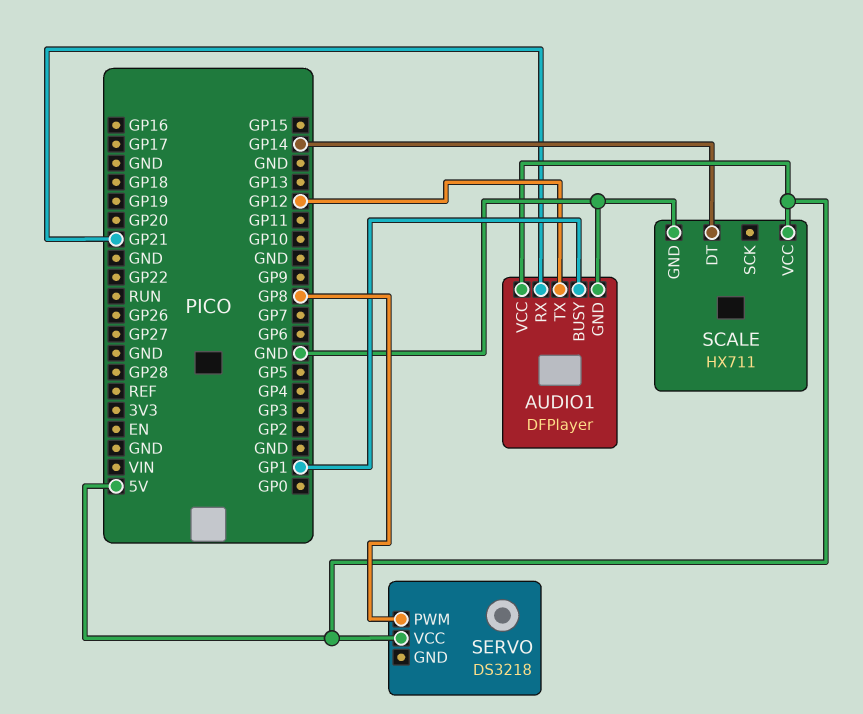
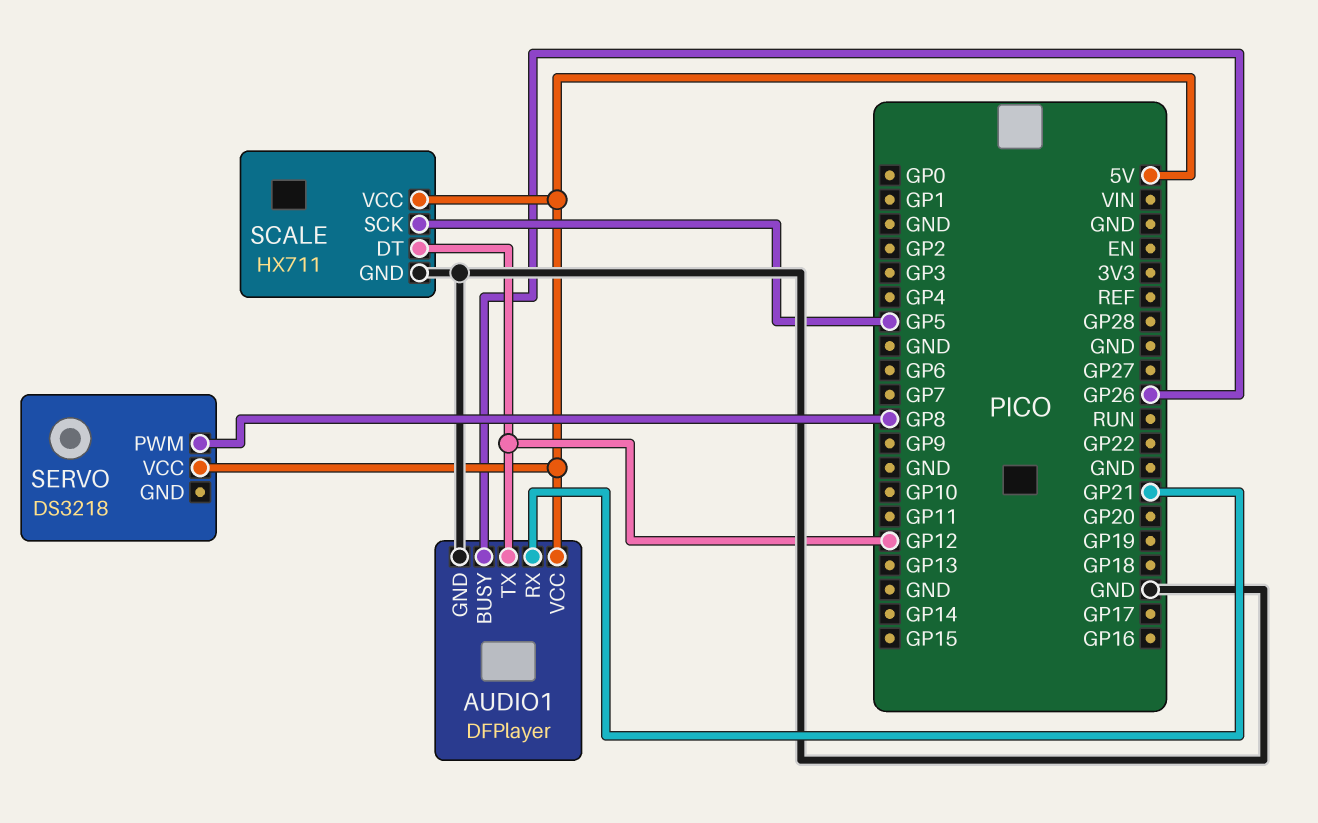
AUDIO1 pin BUSY: GP1 -> GP26
SCALE pin DT: GP14 -> GP12
SCALE pin SCK: none -> GP5

